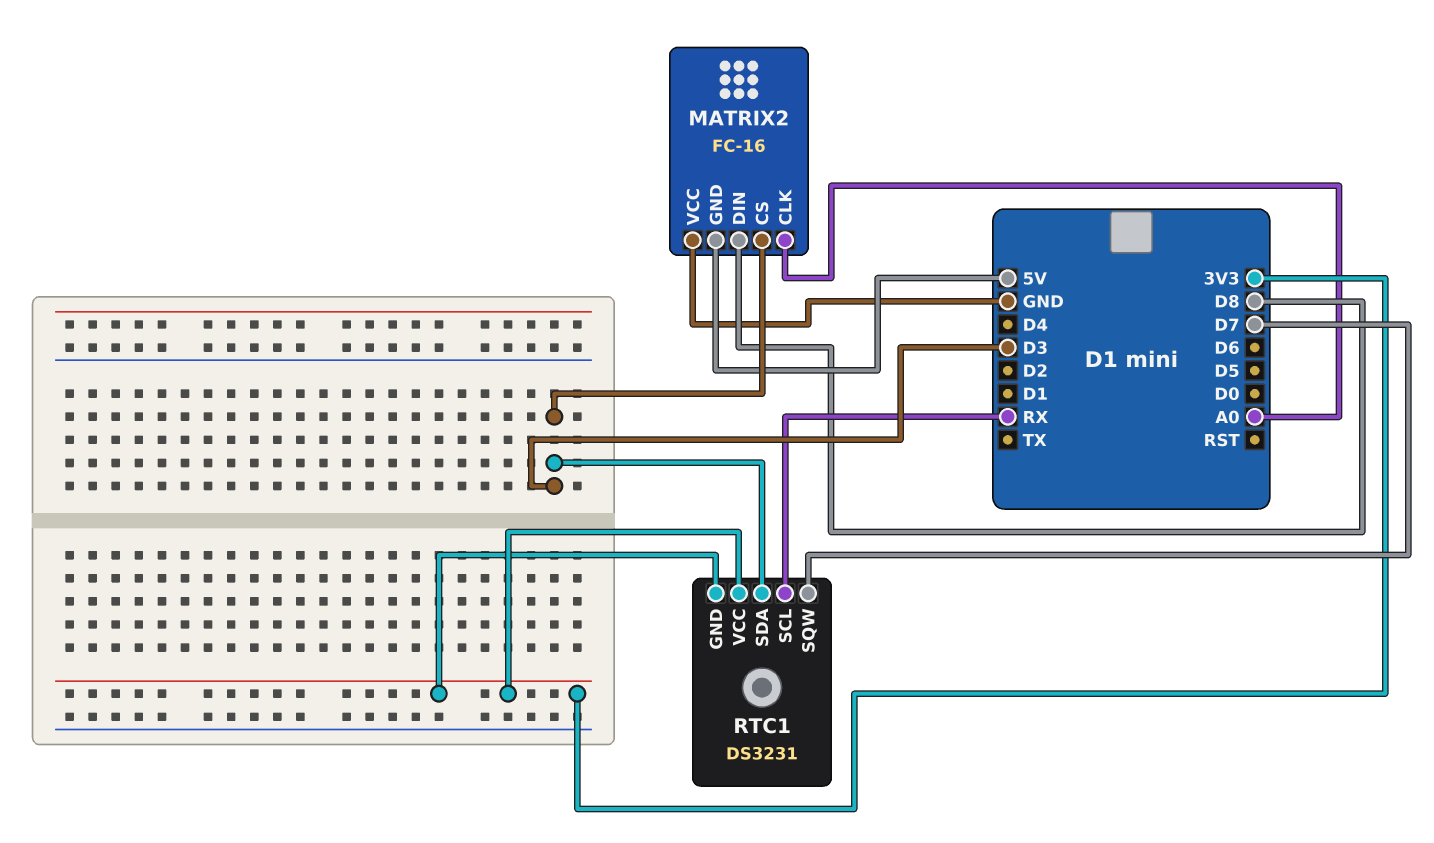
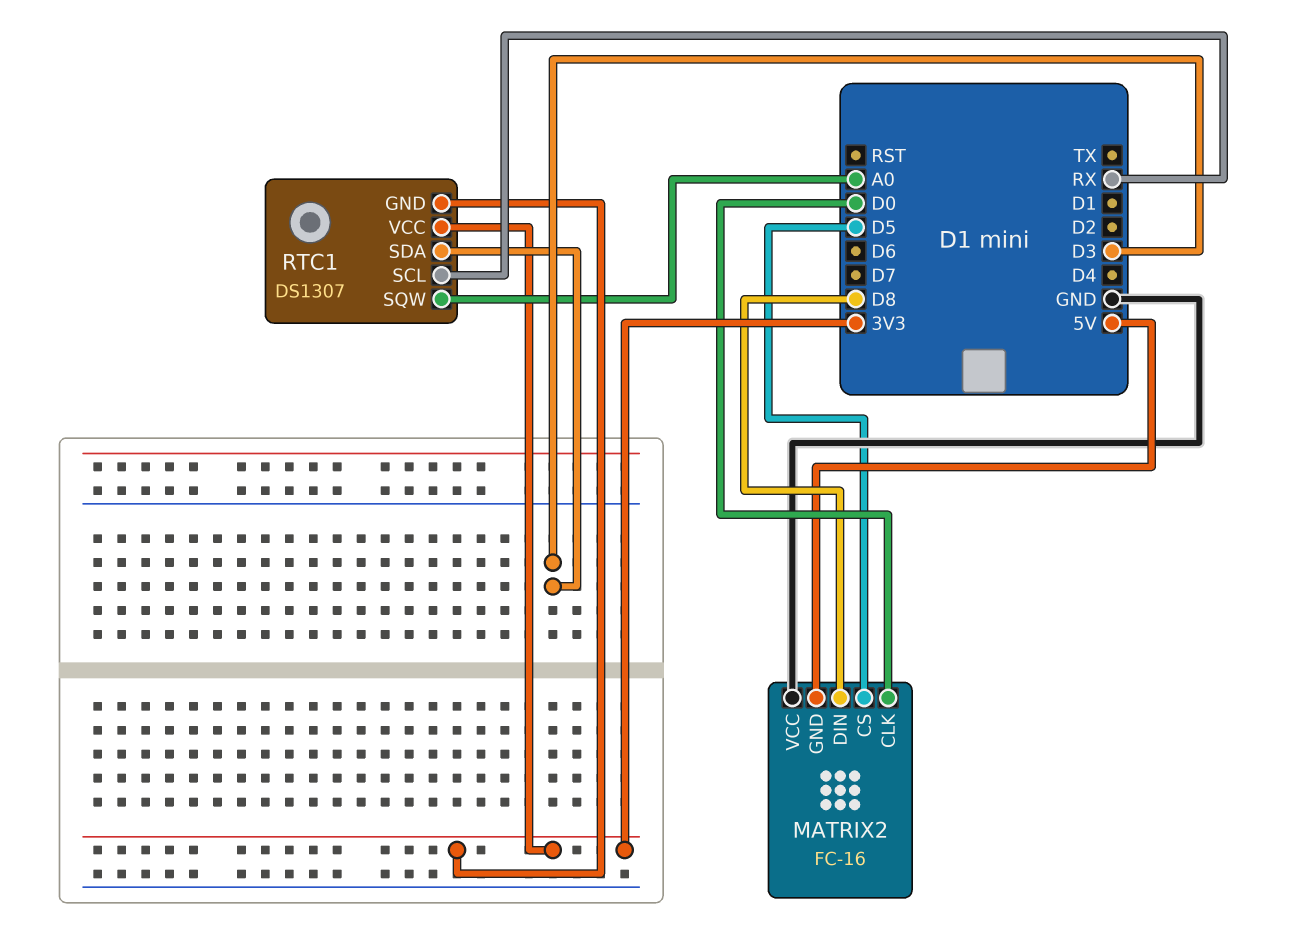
MATRIX2 pin CLK: A0 -> D0
MATRIX2 pin CS: D3 -> D5
RTC1: DS3231 -> DS1307
RTC1 pin SQW: D7 -> A0

